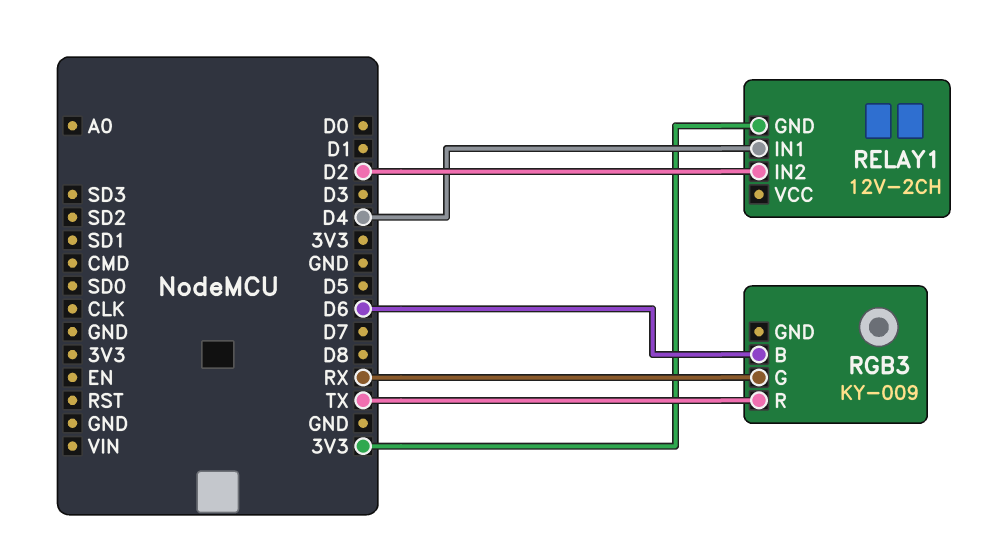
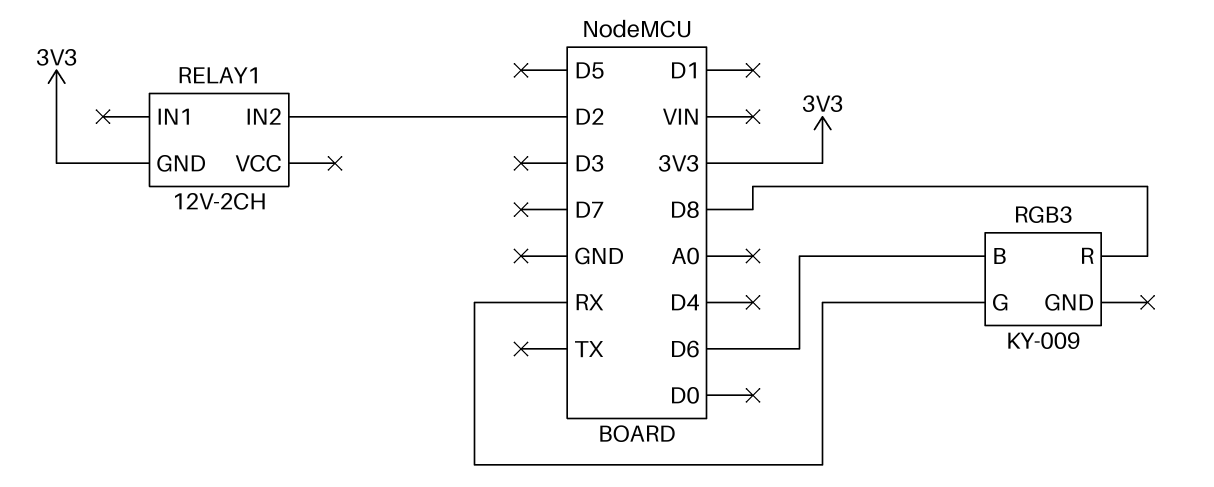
RELAY1 pin IN1: D4 -> none
RGB3 pin R: TX -> D8

